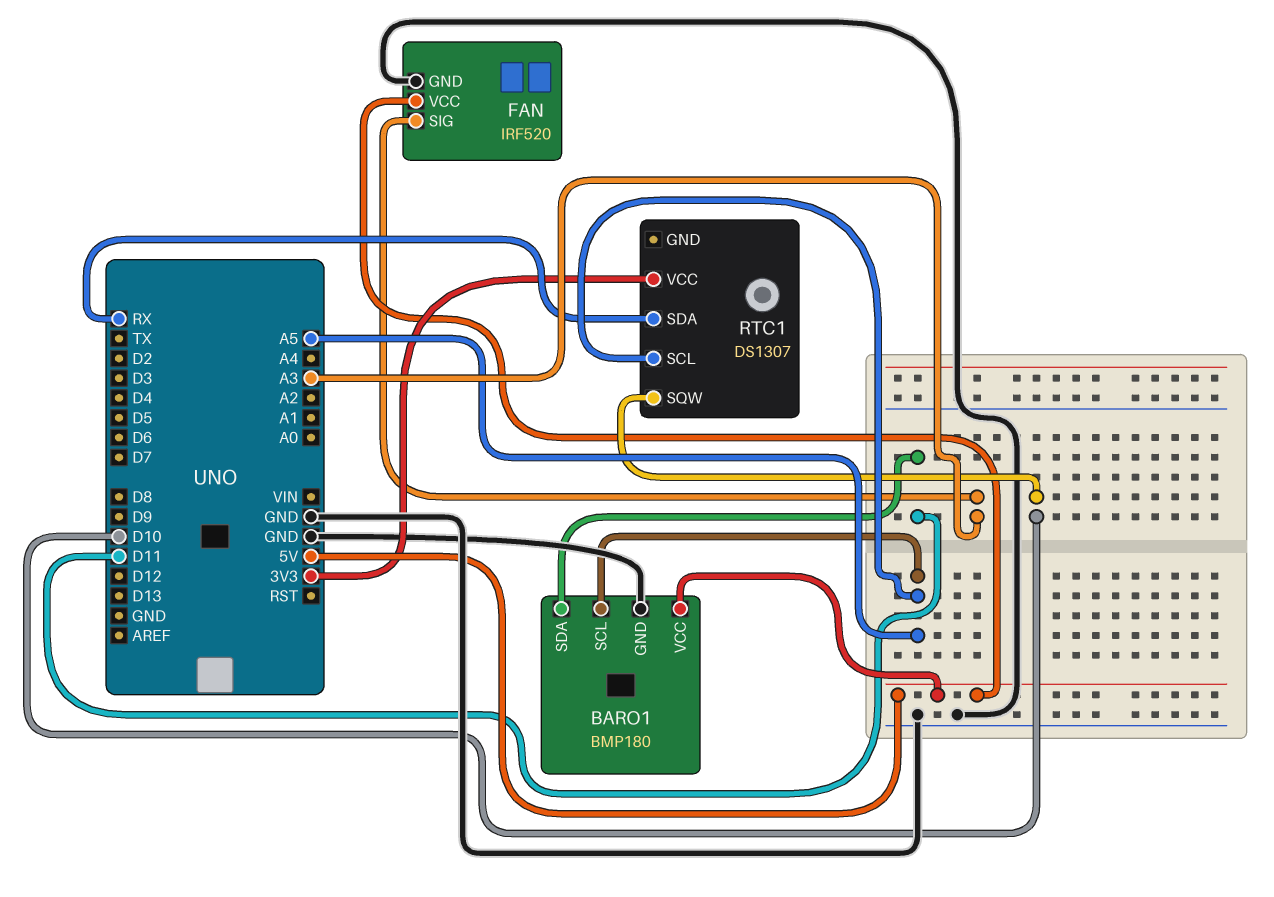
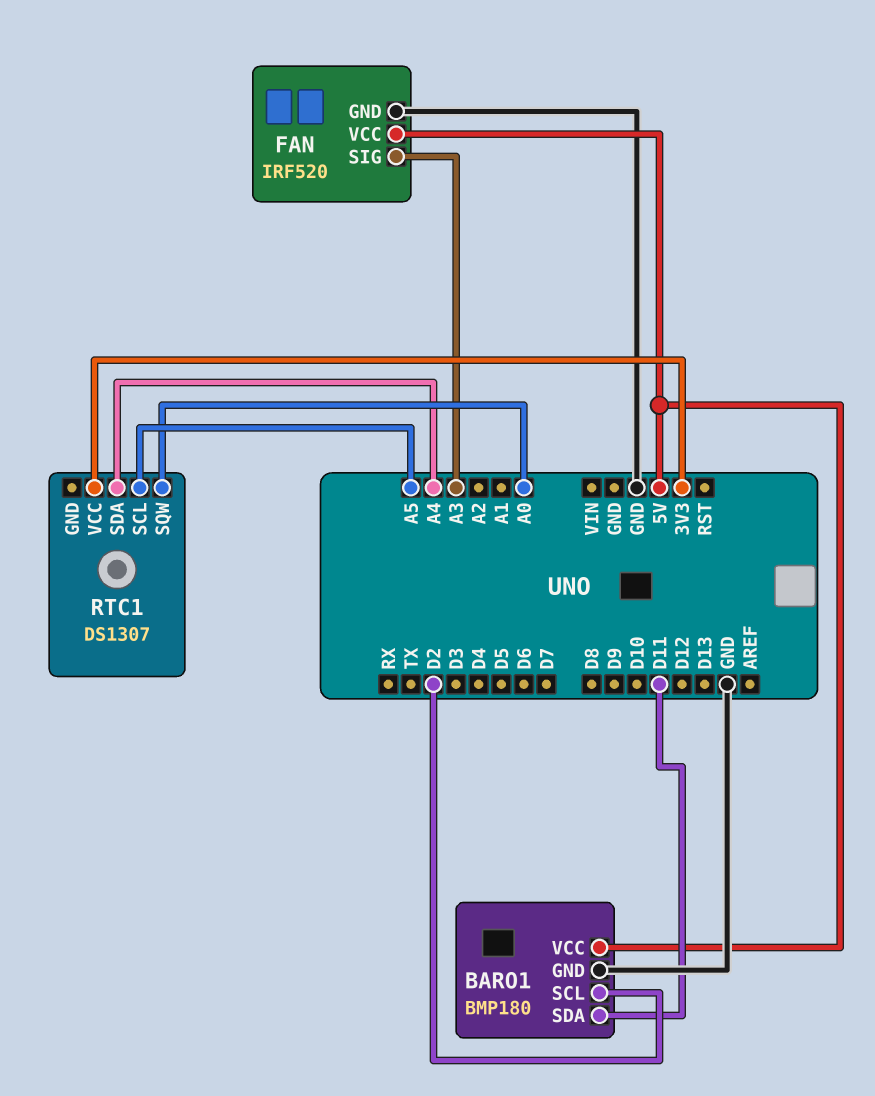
BARO1 pin SCL: A5 -> D2
RTC1 pin SDA: RX -> A4
RTC1 pin SQW: D10 -> A0

